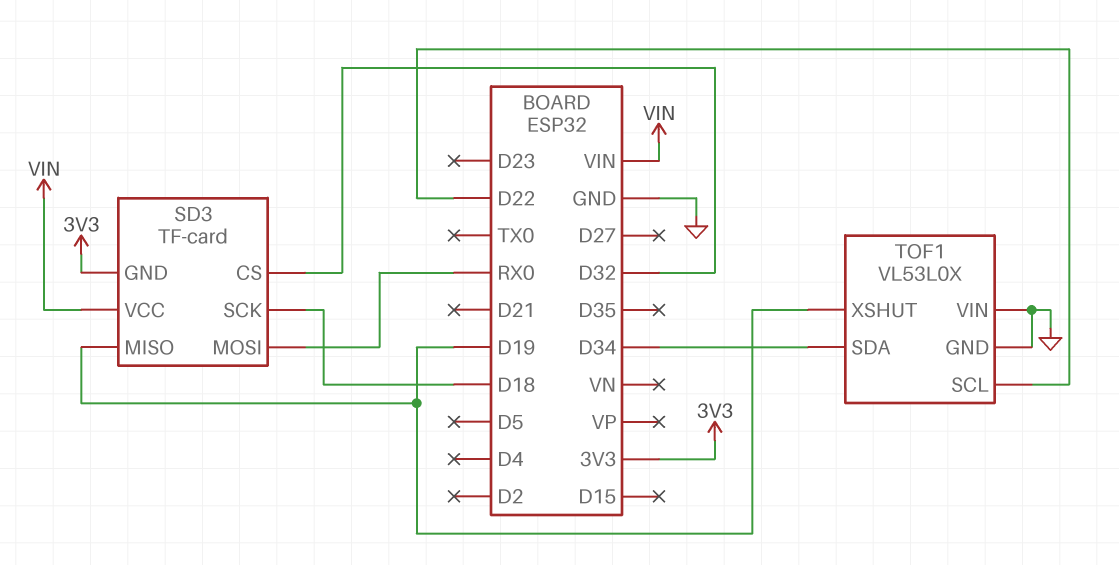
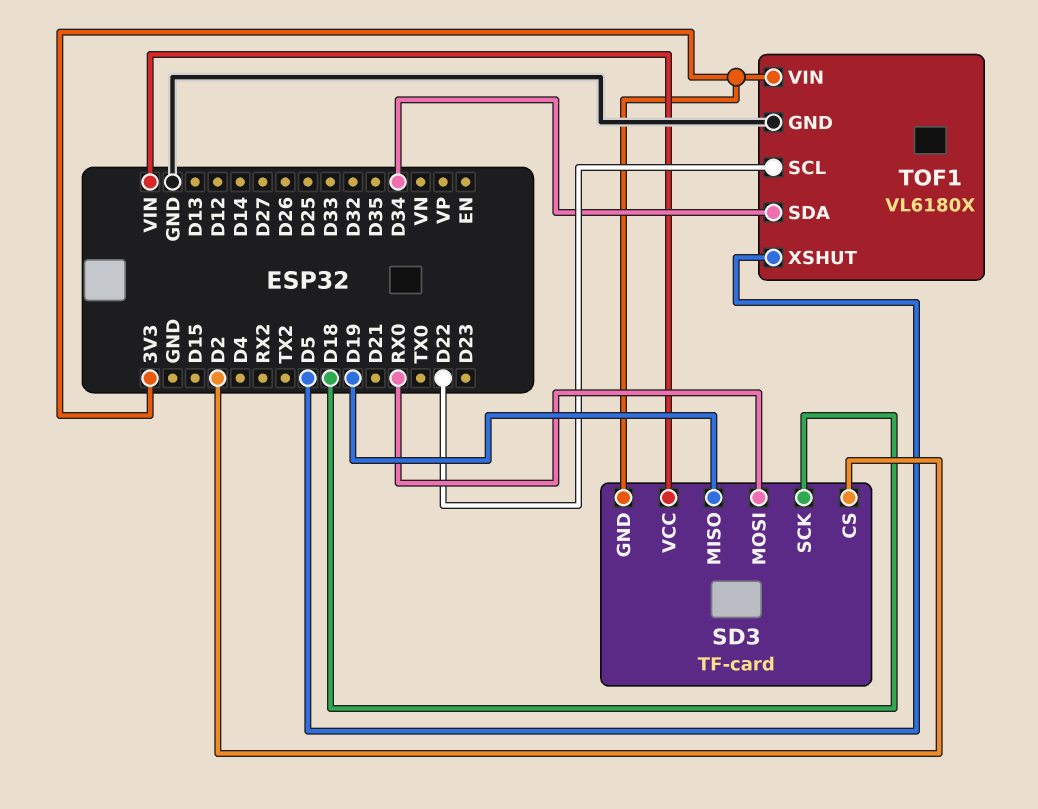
SD3 pin CS: D32 -> D2
TOF1: VL53L0X -> VL6180X
TOF1 pin VIN: GND -> 3V3
TOF1 pin XSHUT: D19 -> D5

